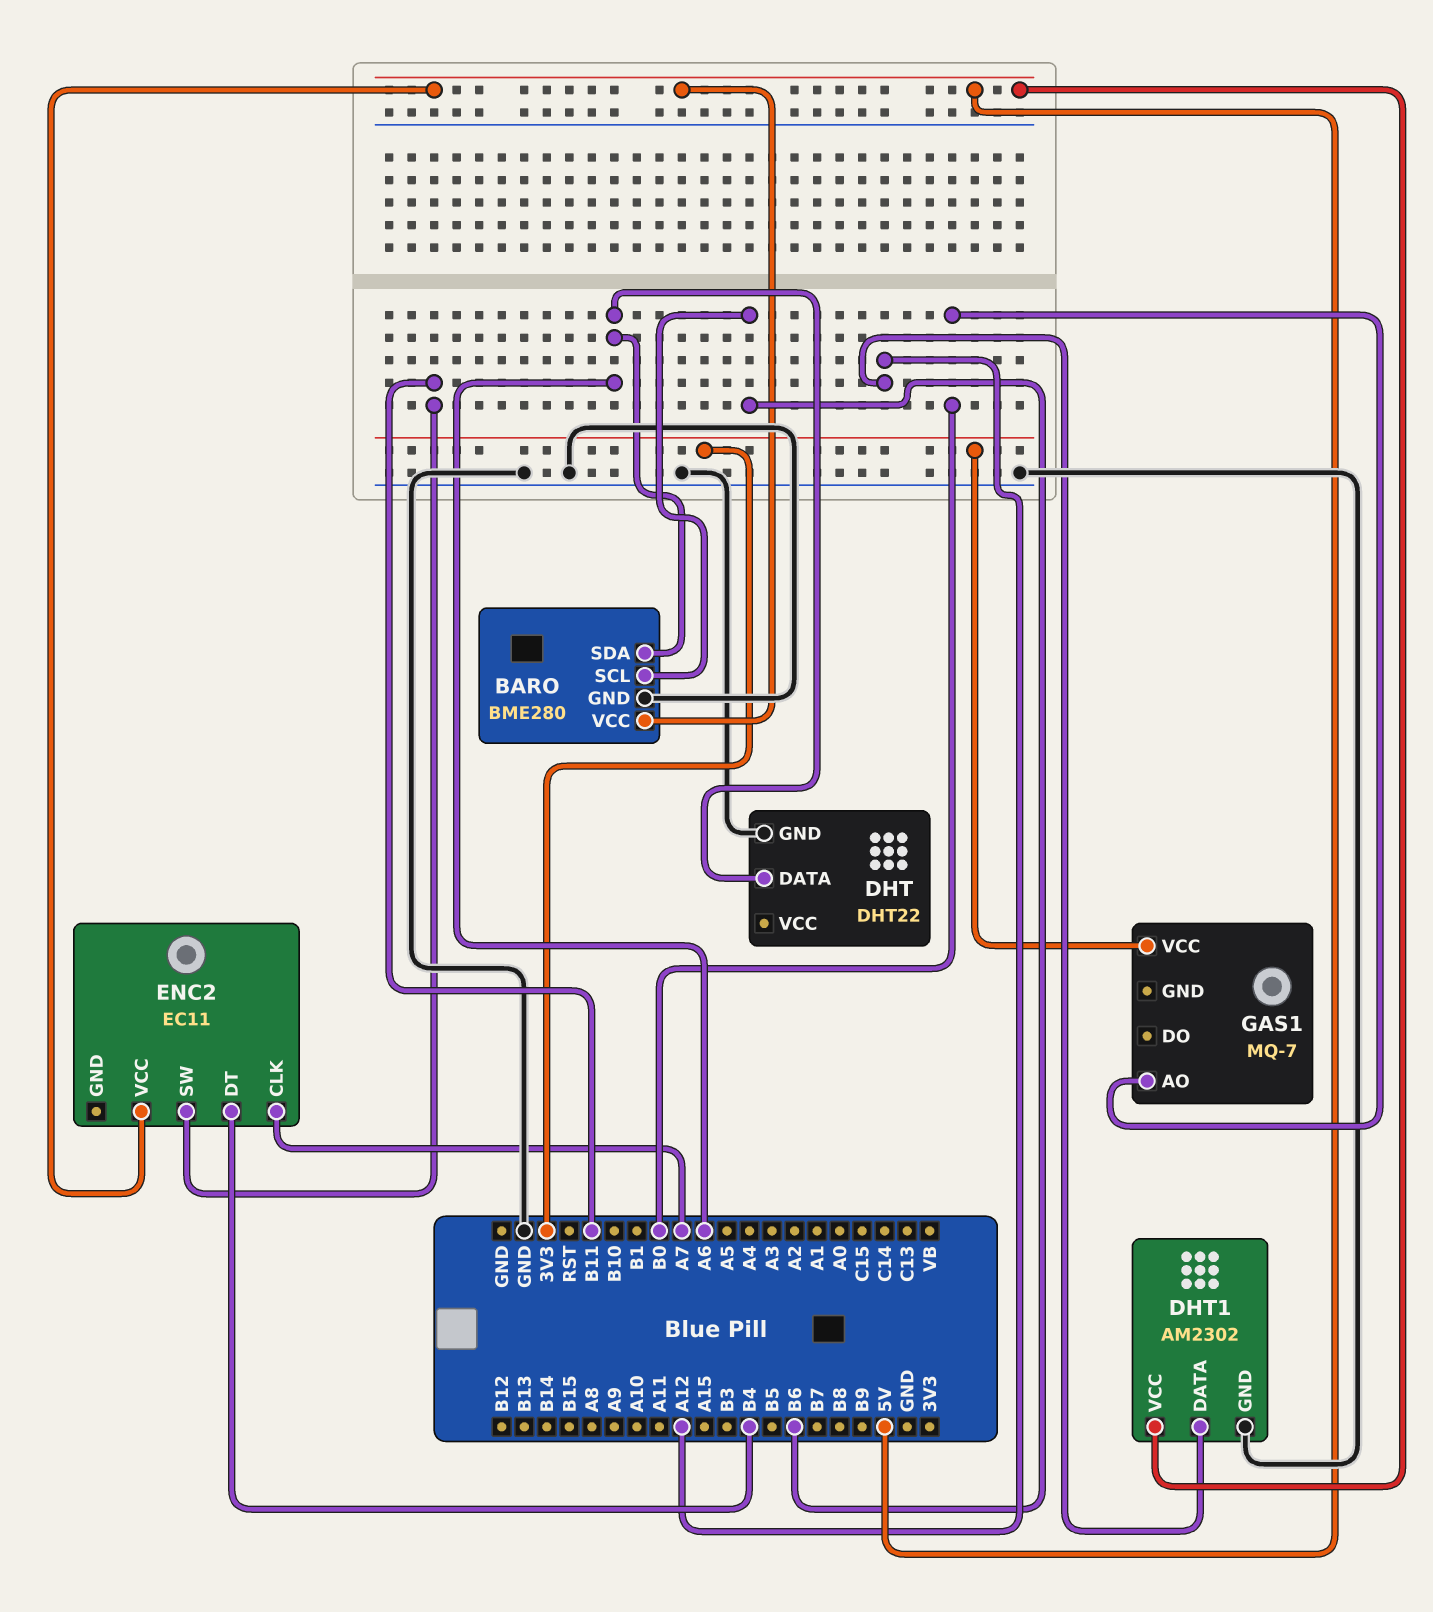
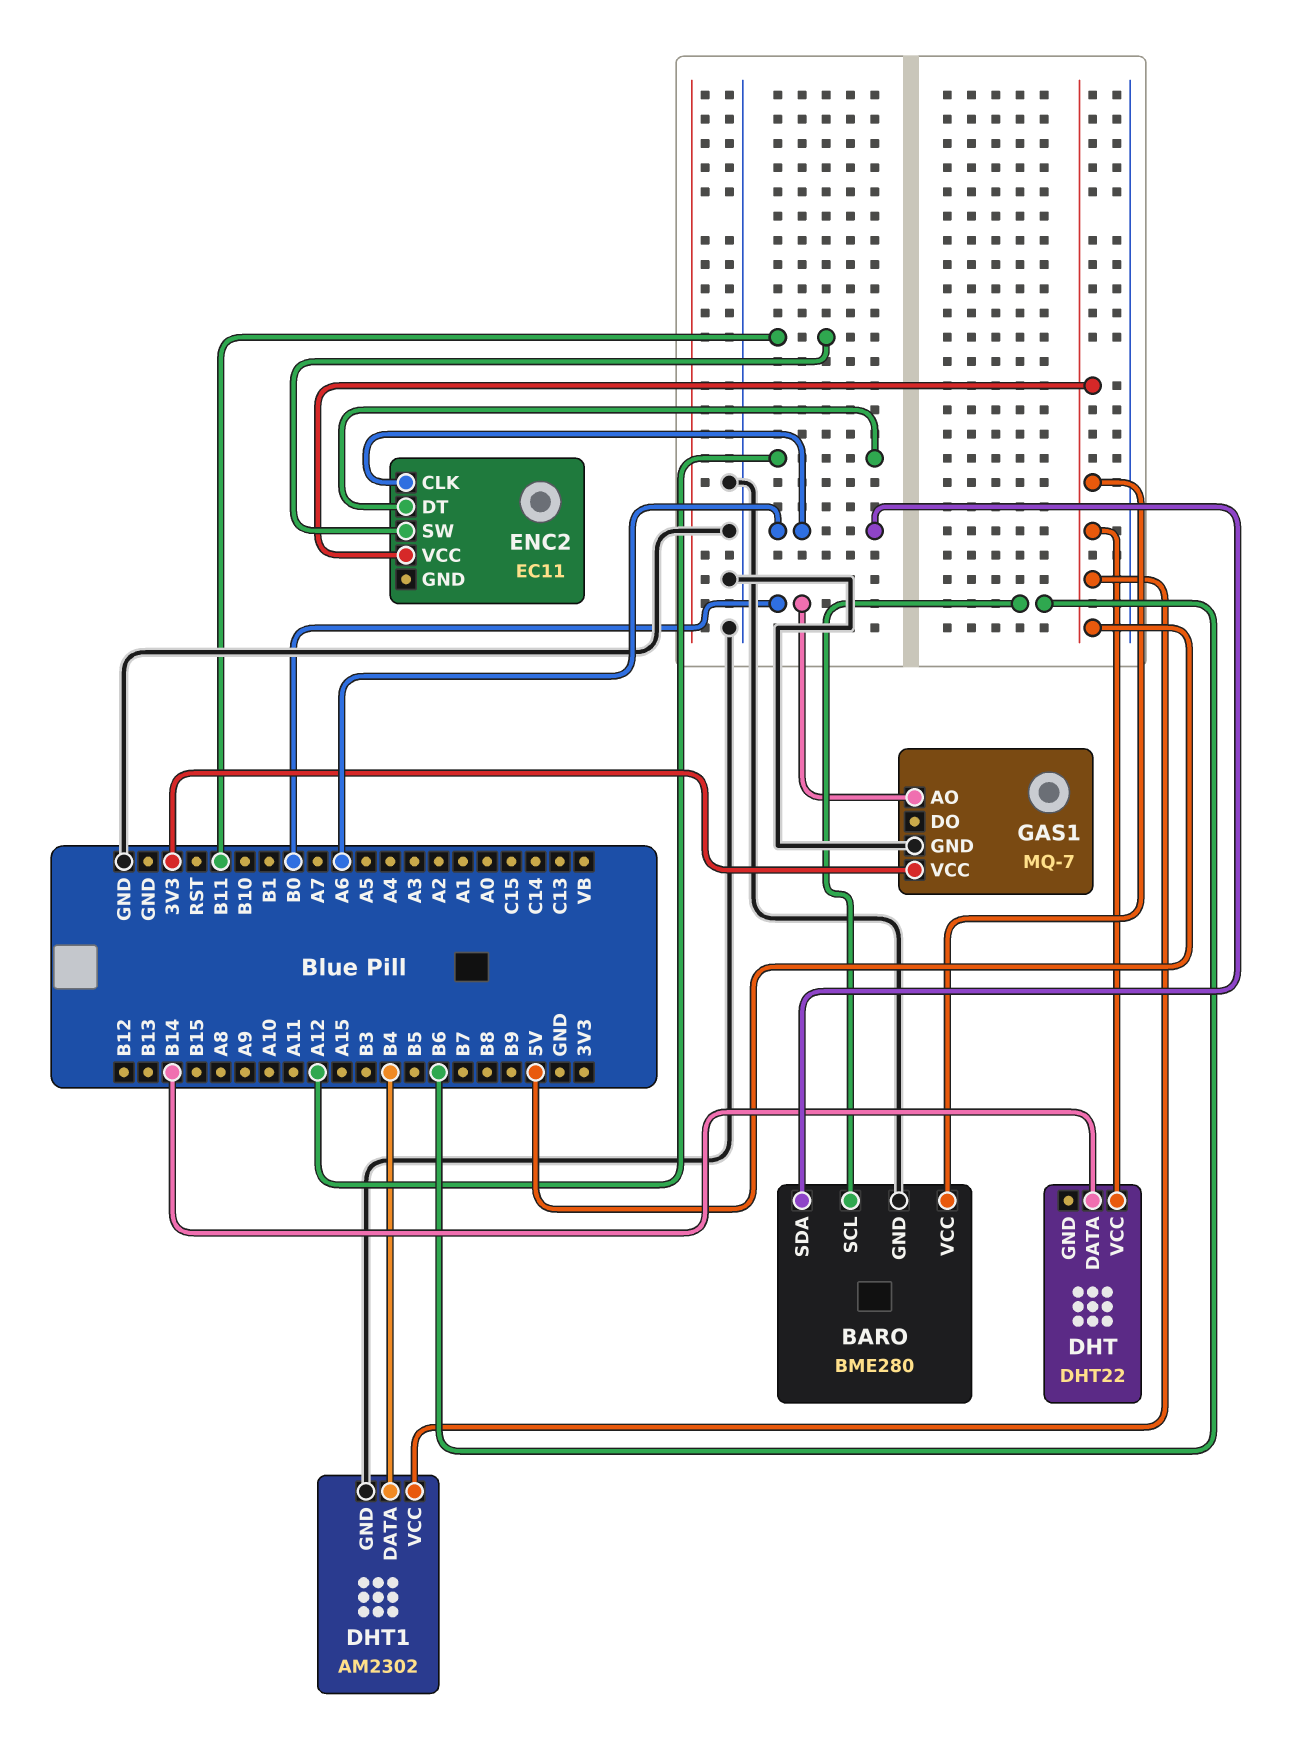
DHT pin DATA: A6 -> B14
DHT pin GND: GND -> none
DHT pin VCC: none -> 5V
DHT1 pin DATA: A12 -> B4
ENC2 pin CLK: A7 -> A6
ENC2 pin DT: B4 -> A12
GAS1 pin GND: none -> GND

